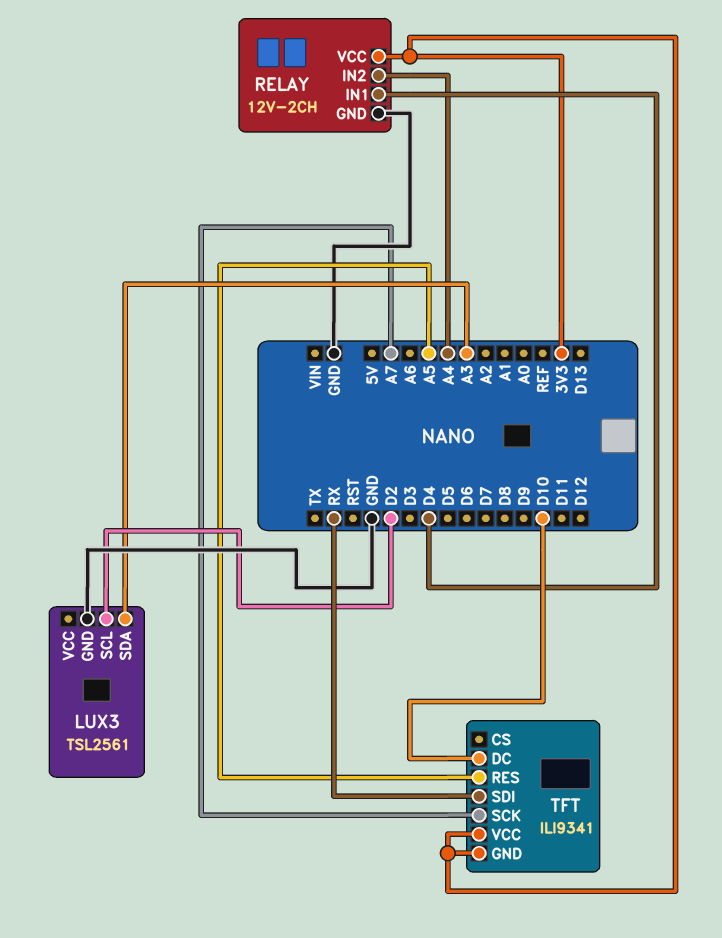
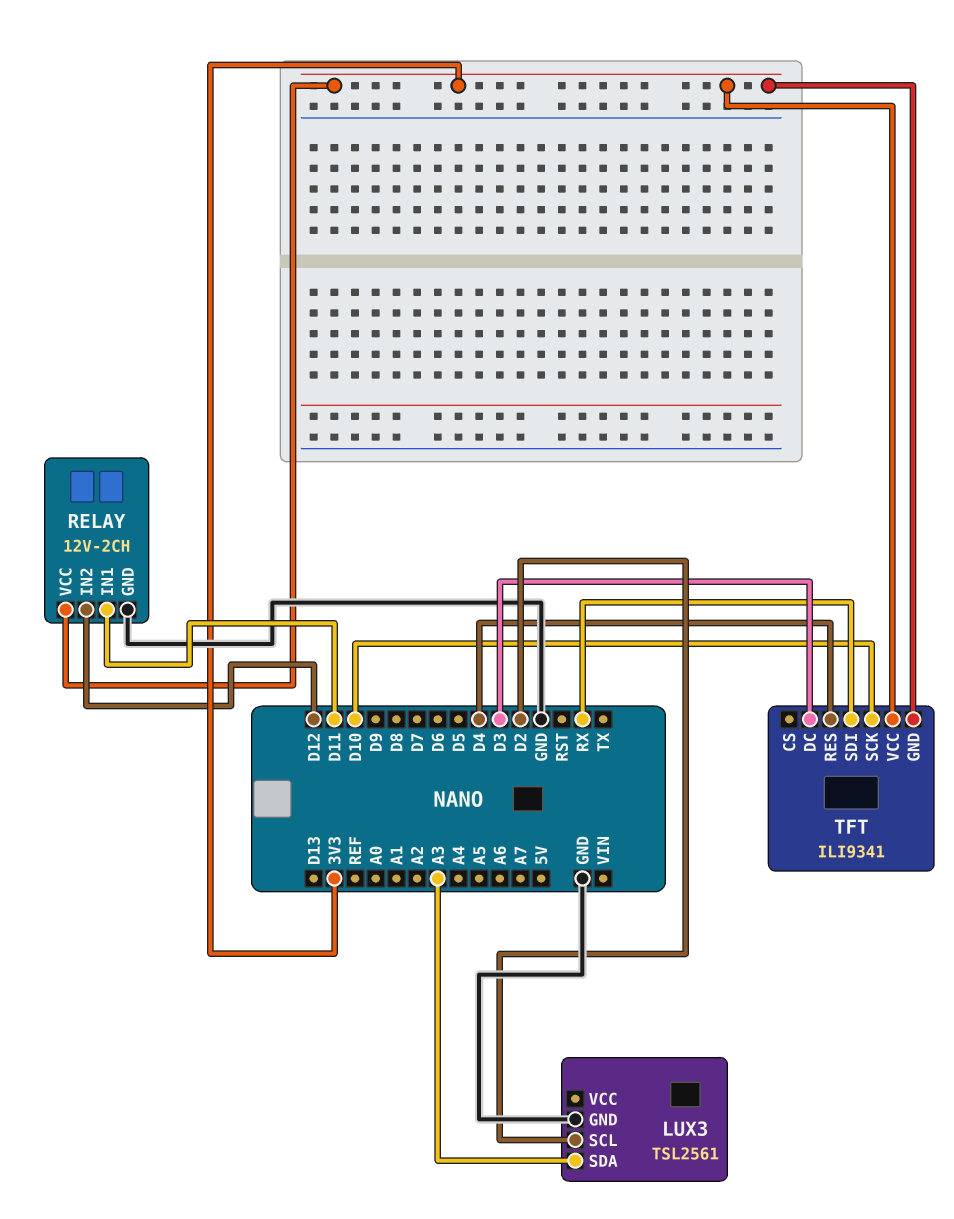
RELAY pin IN1: D4 -> D11
RELAY pin IN2: A4 -> D12
TFT pin DC: D10 -> D3
TFT pin RES: A5 -> D4
TFT pin SCK: A7 -> D10

